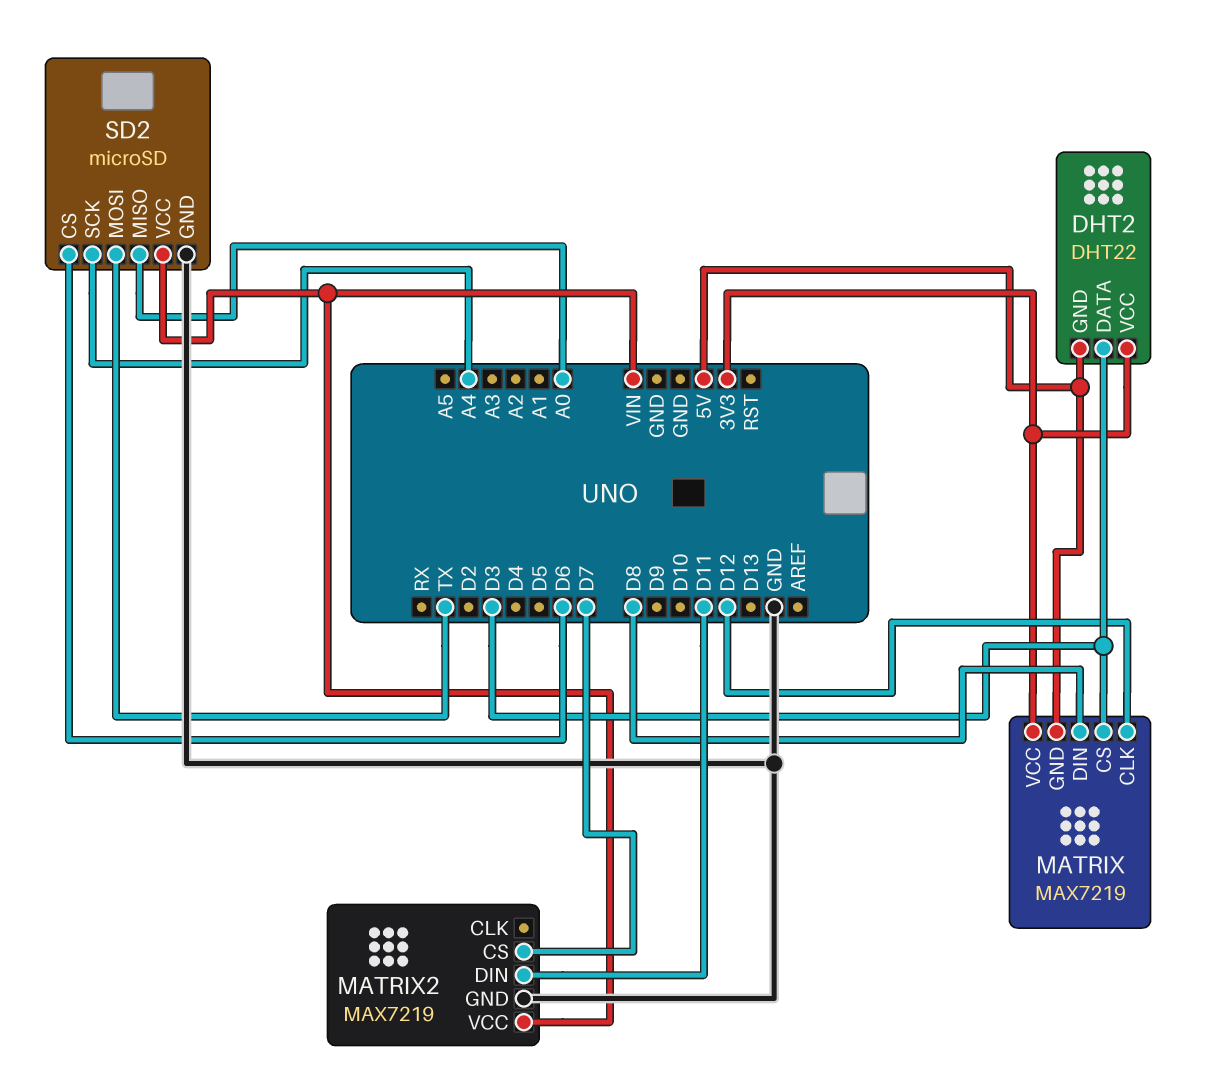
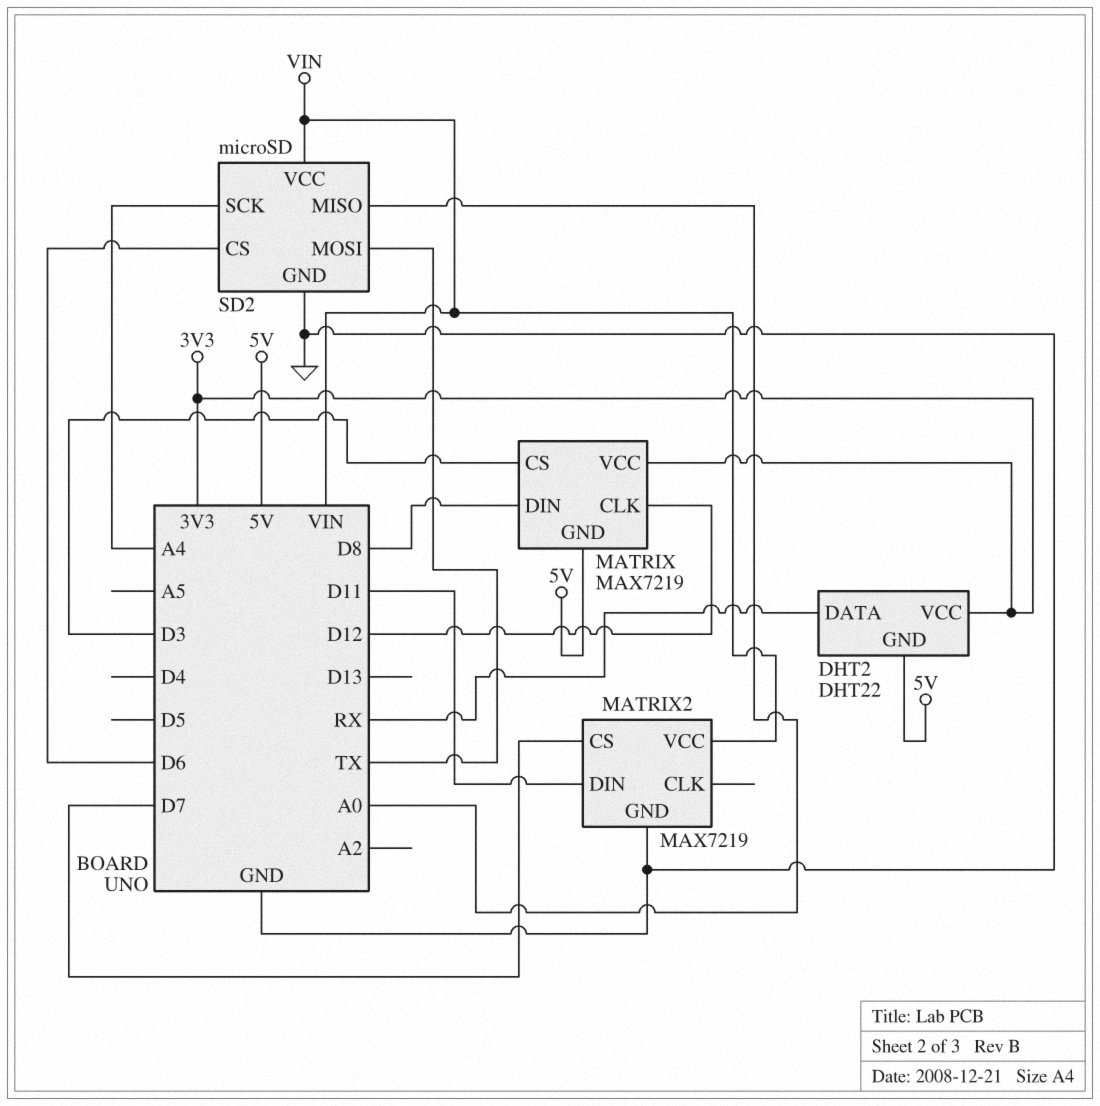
DHT2 pin DATA: D3 -> RX

